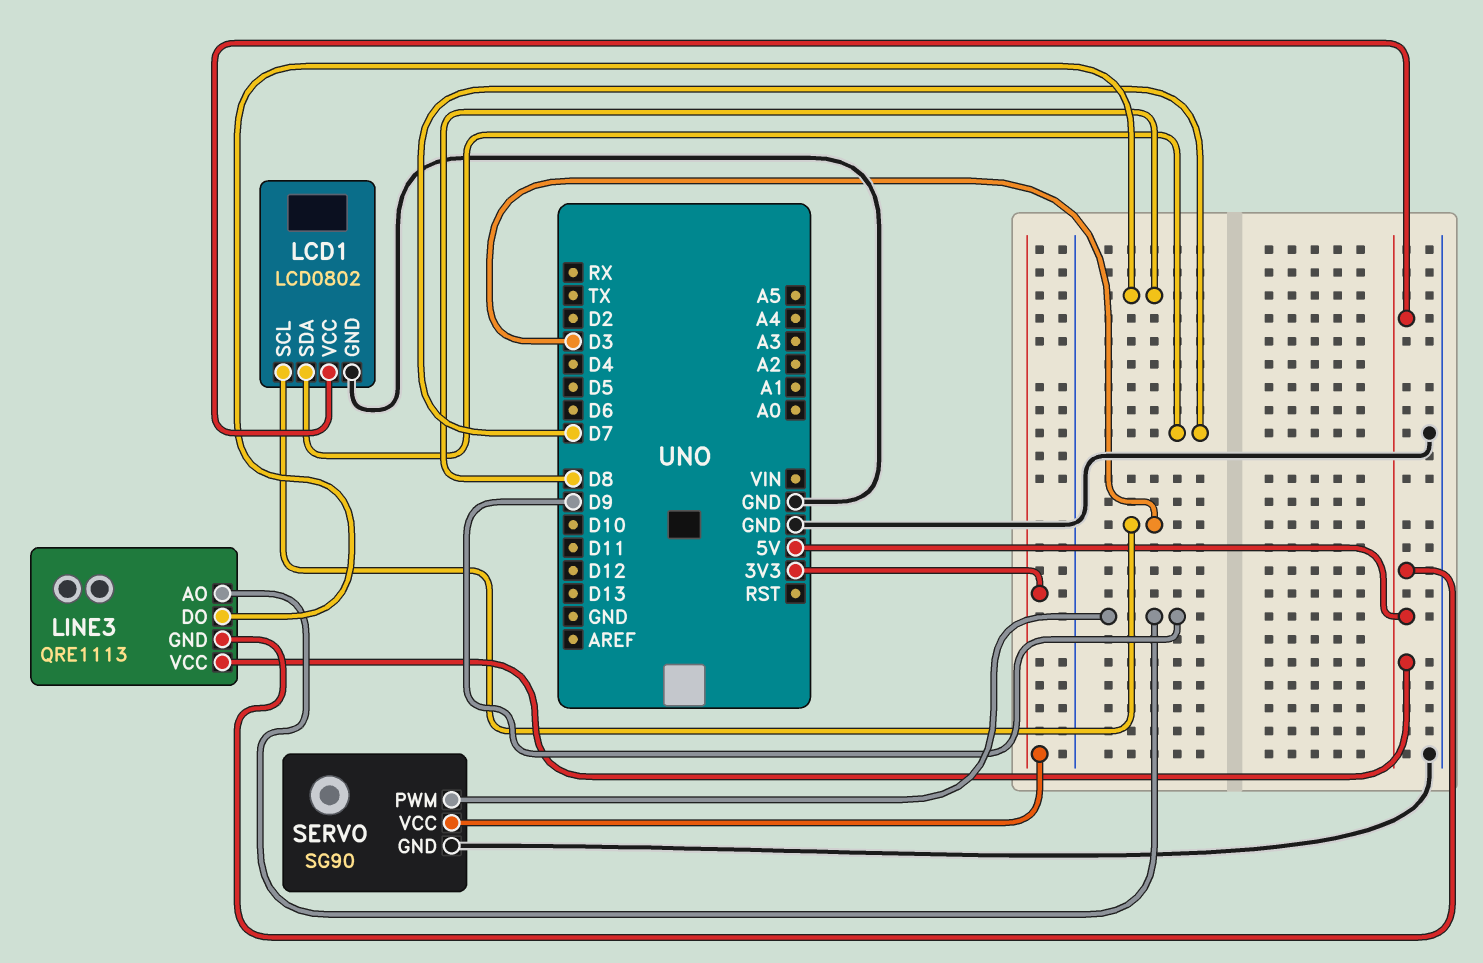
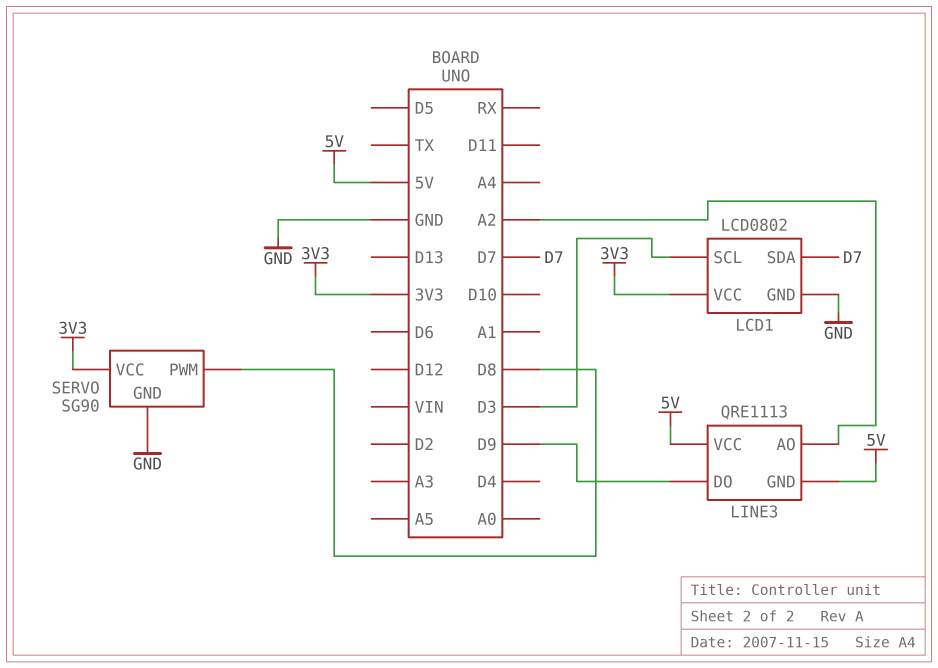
LCD1 pin VCC: 5V -> 3V3
LINE3 pin AO: D9 -> A2
LINE3 pin DO: D8 -> D9
SERVO pin PWM: D9 -> D8

